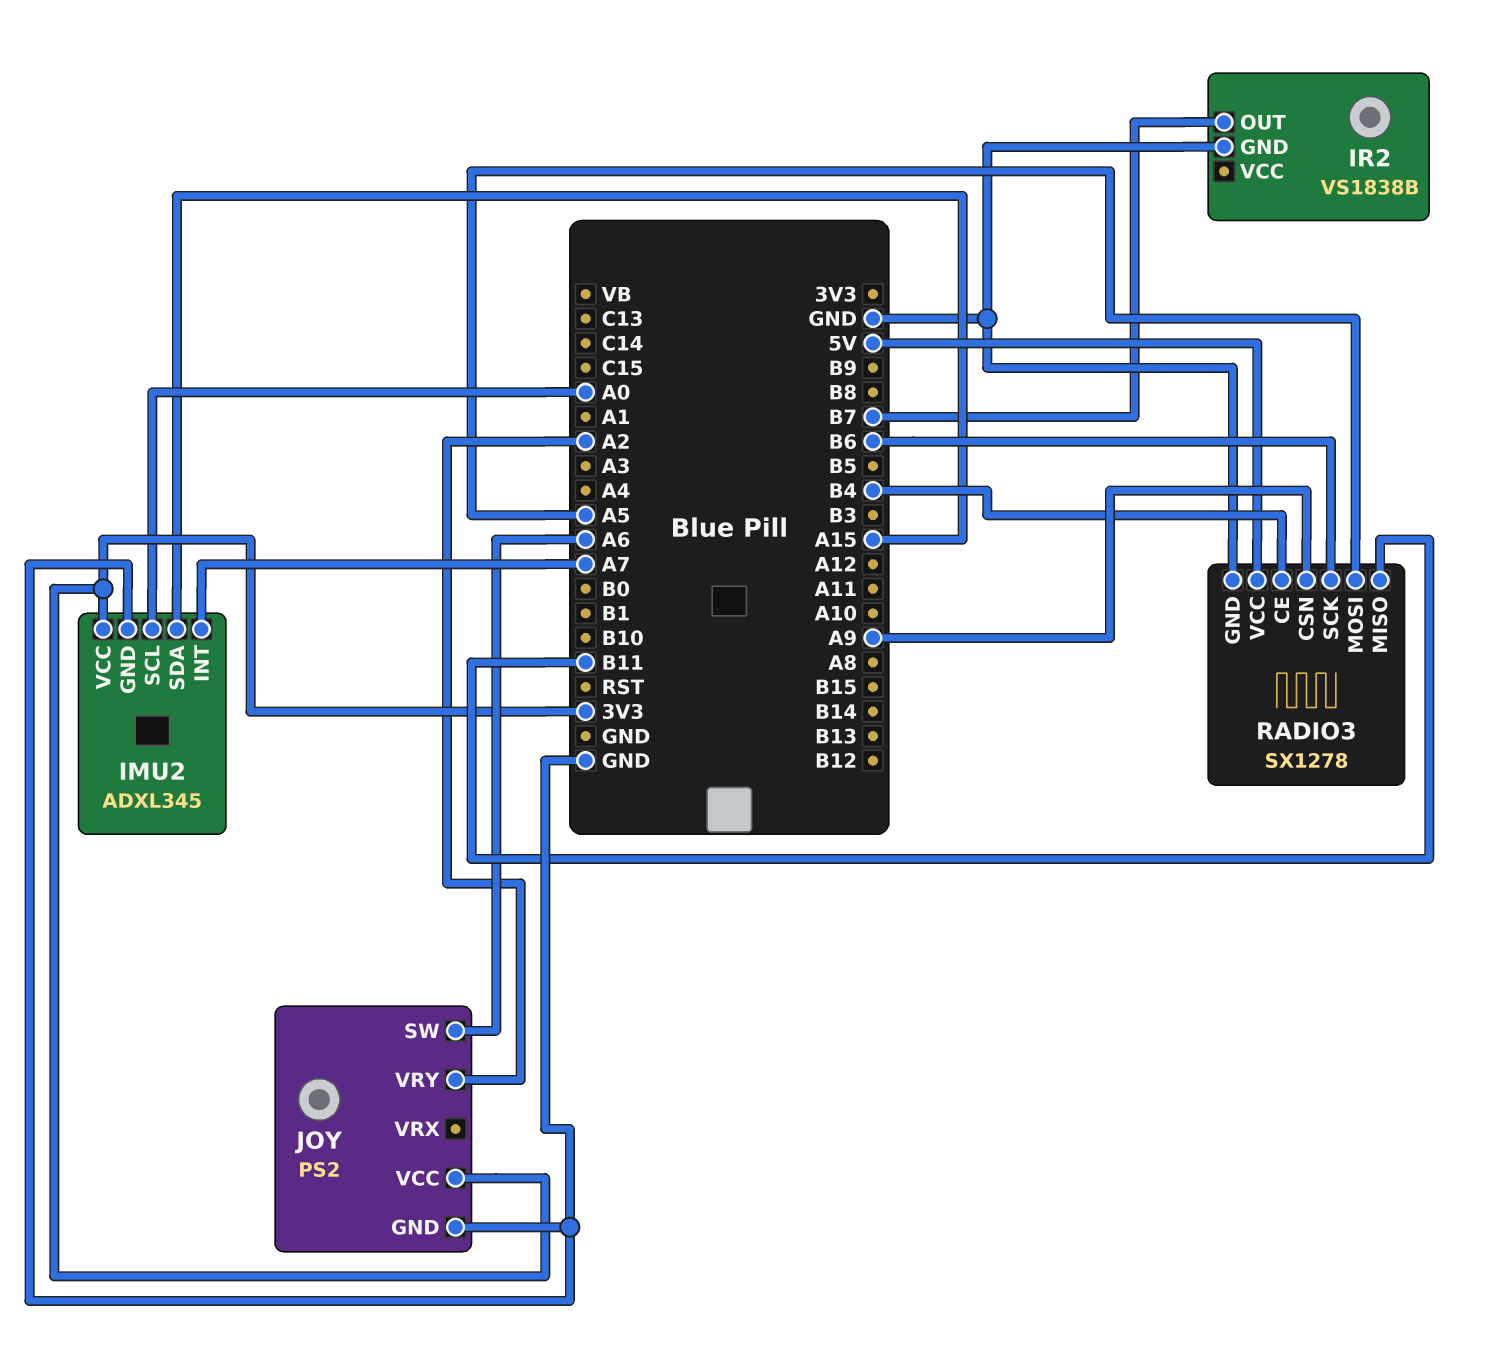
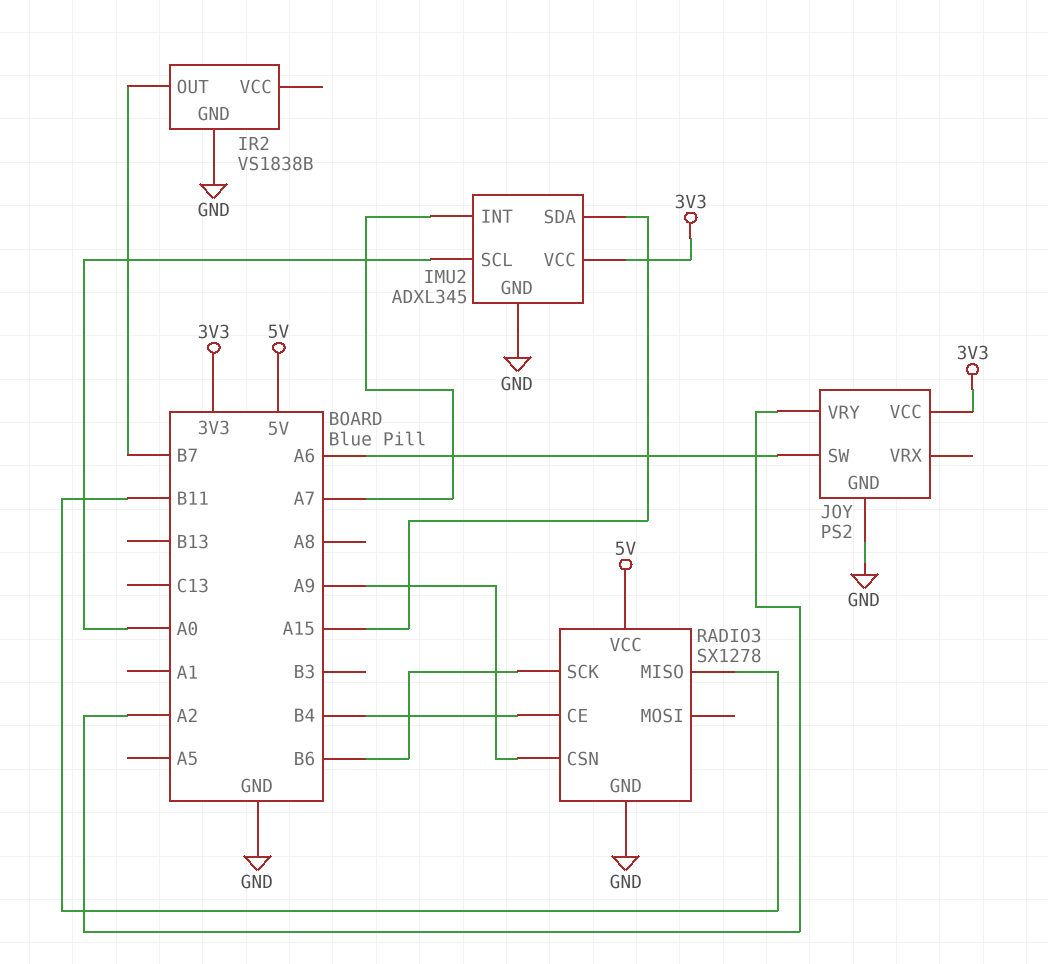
RADIO3 pin MOSI: A5 -> none

